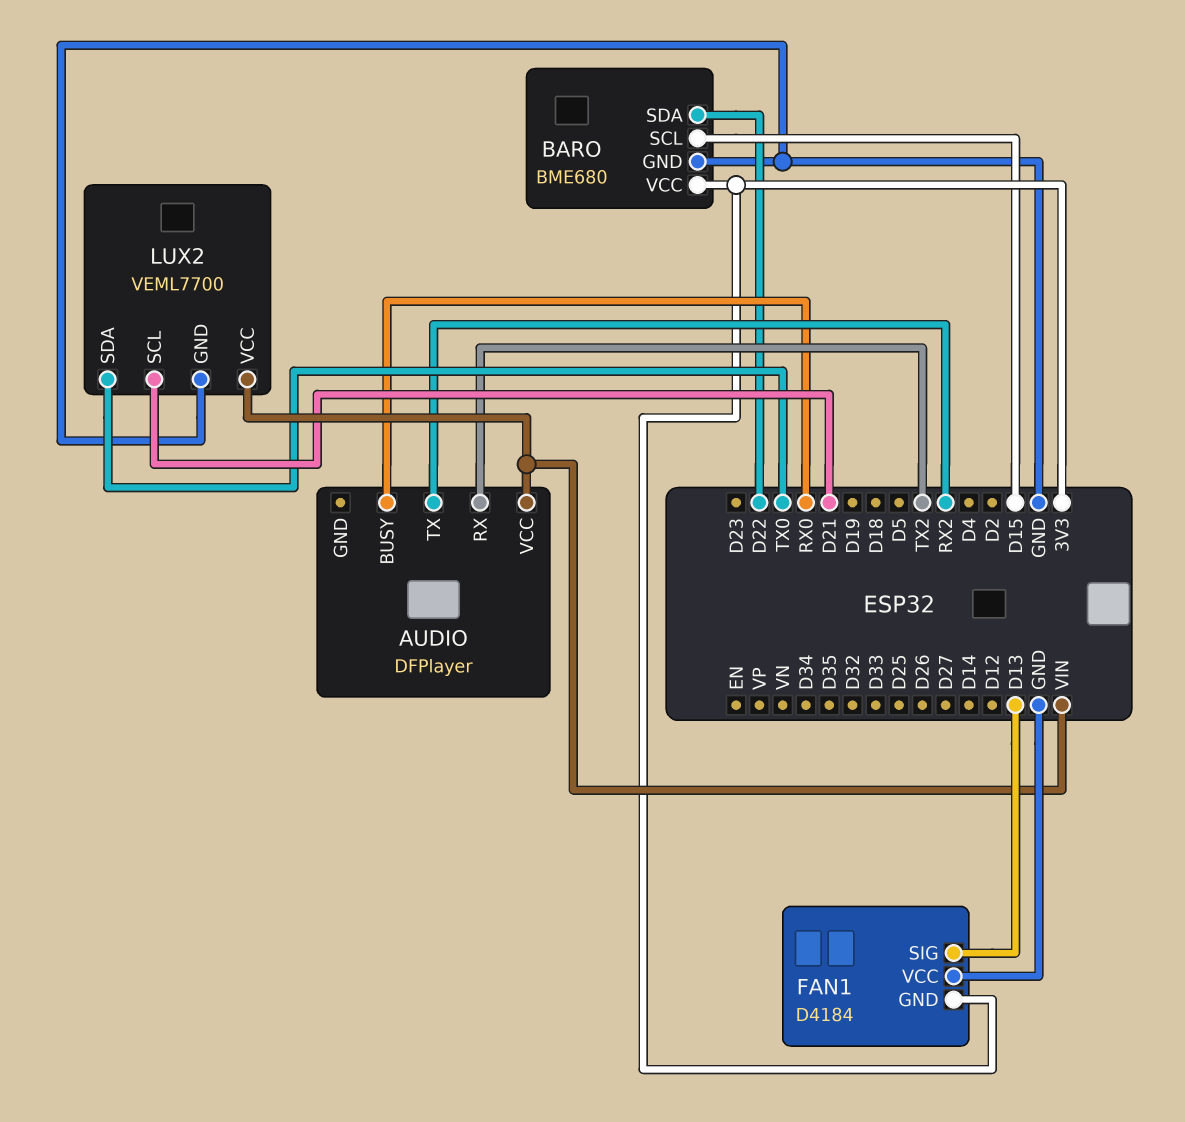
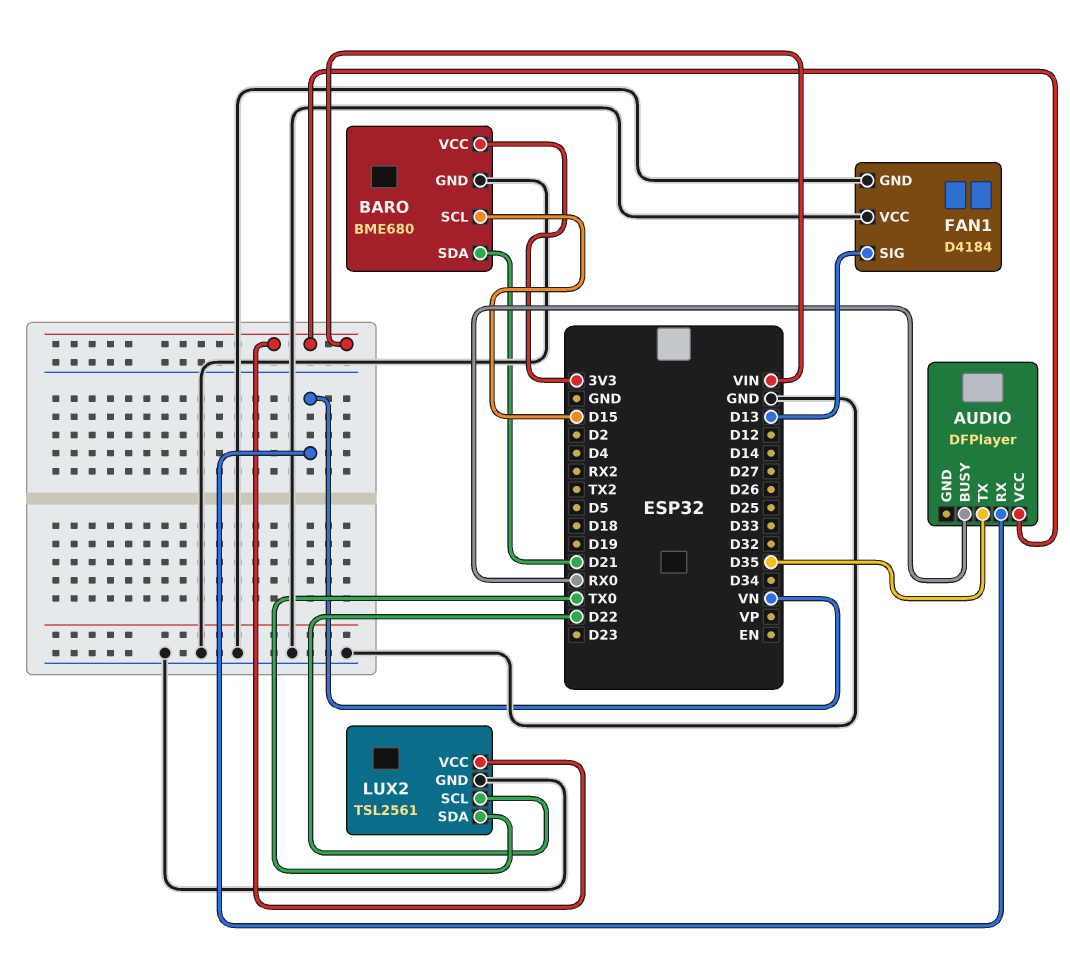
AUDIO pin RX: TX2 -> VN
AUDIO pin TX: RX2 -> D35
BARO pin SDA: D22 -> D21
FAN1 pin GND: 3V3 -> GND
LUX2: VEML7700 -> TSL2561
LUX2 pin SCL: D21 -> D22

